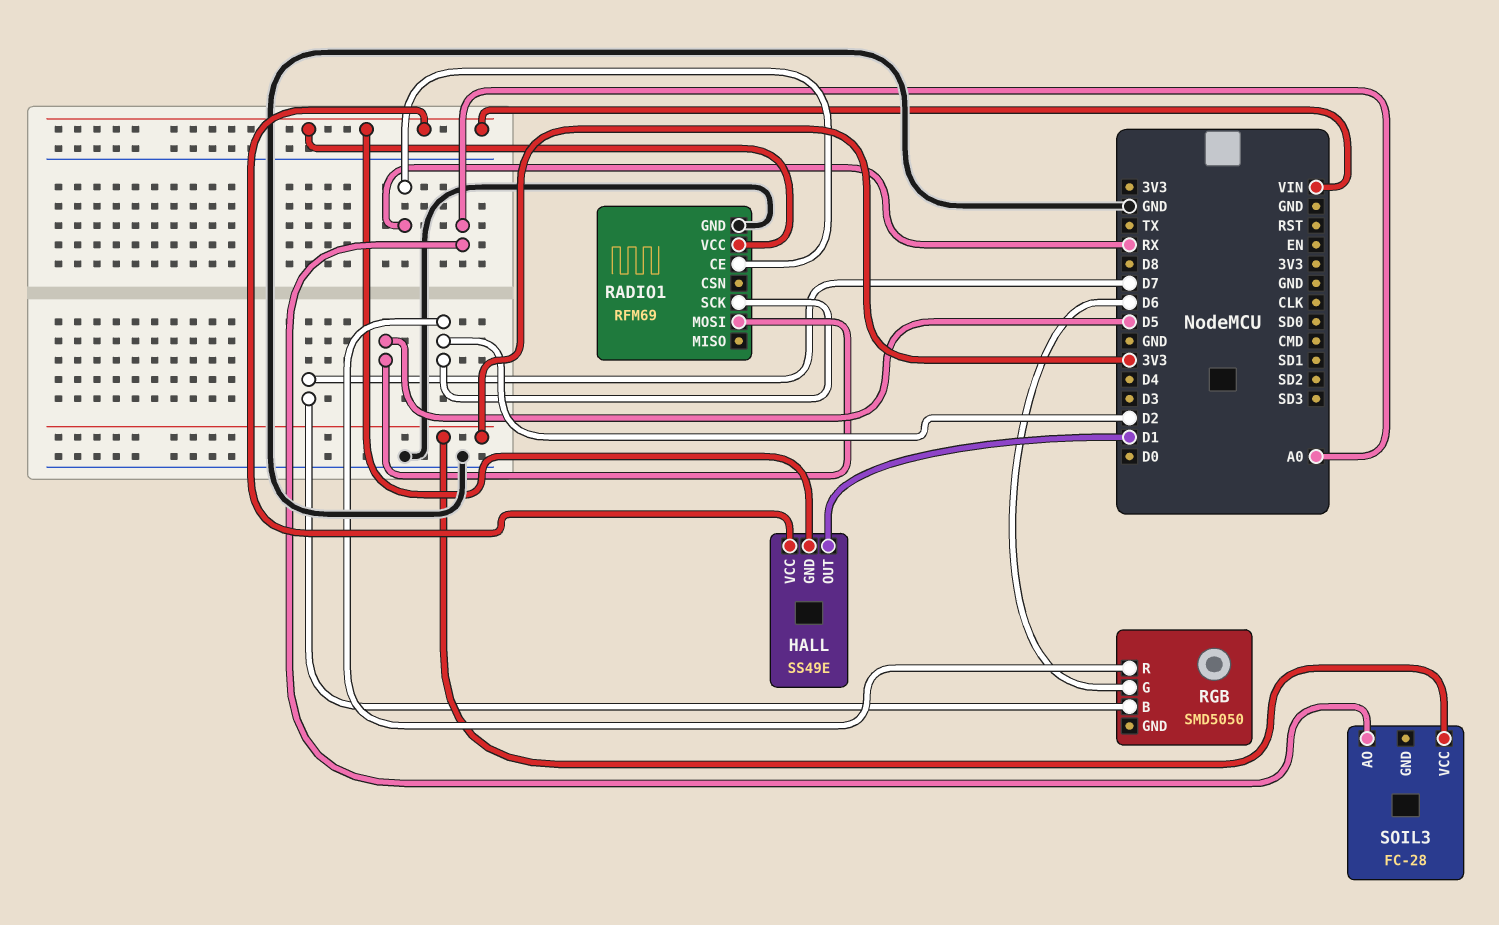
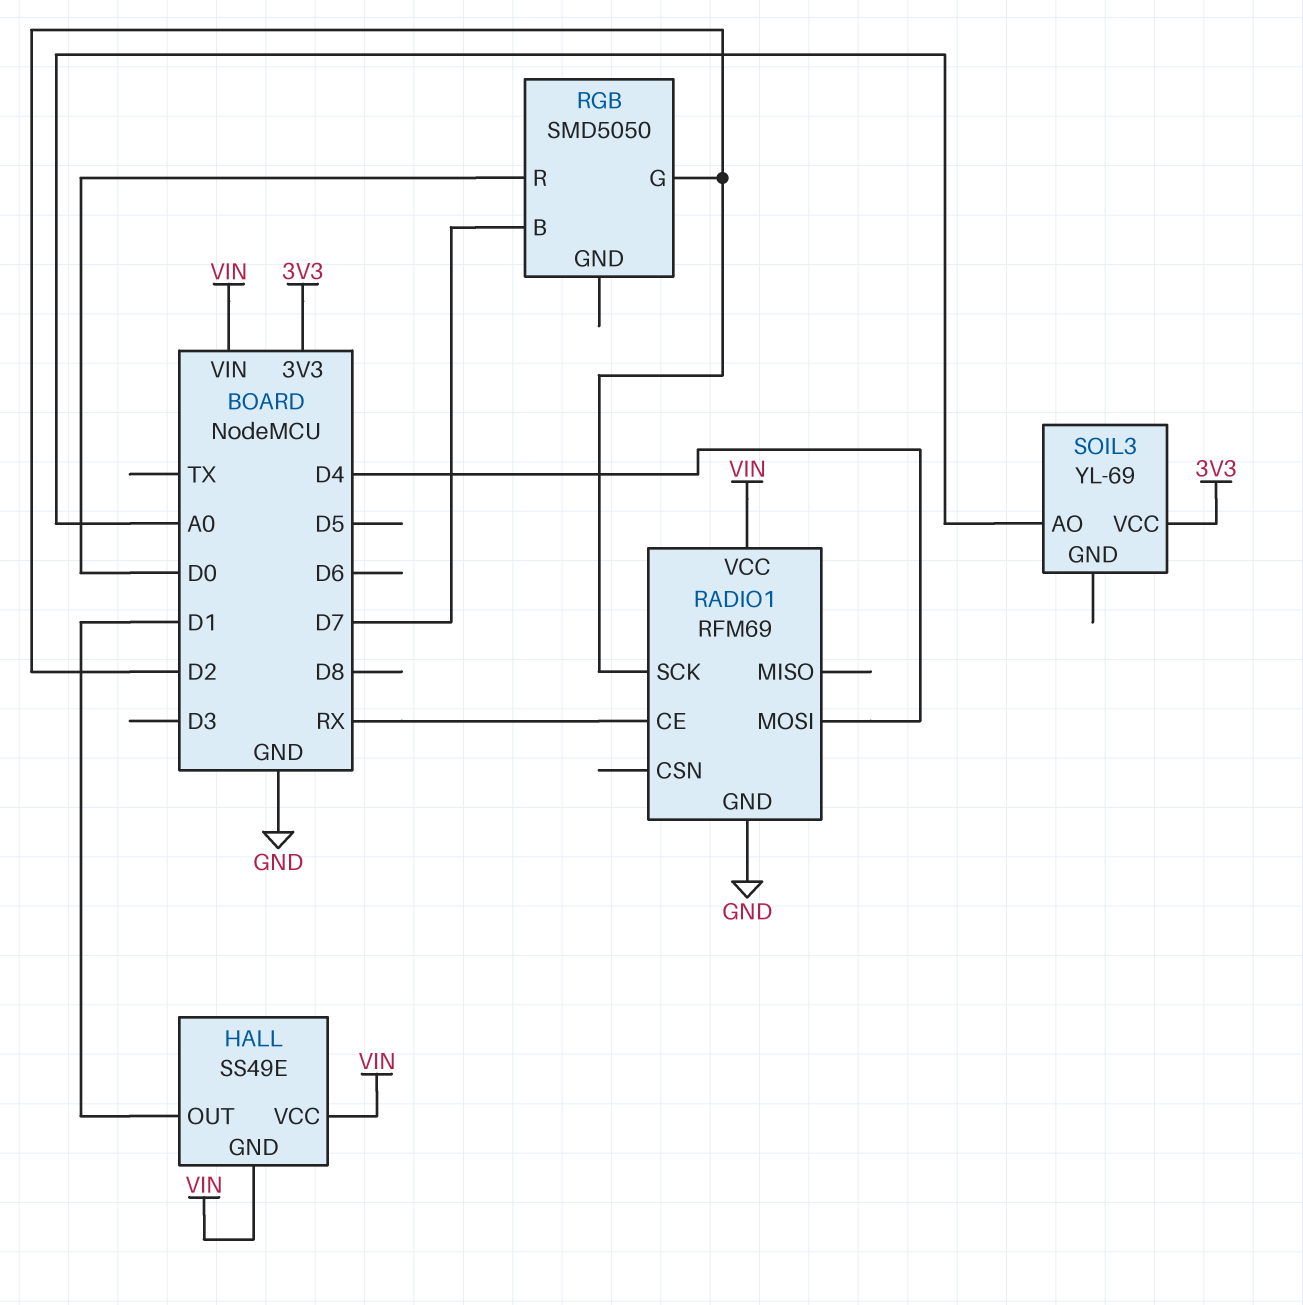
RADIO1 pin MOSI: D5 -> D4
RGB pin G: D6 -> D2
RGB pin R: D2 -> D0
SOIL3: FC-28 -> YL-69

